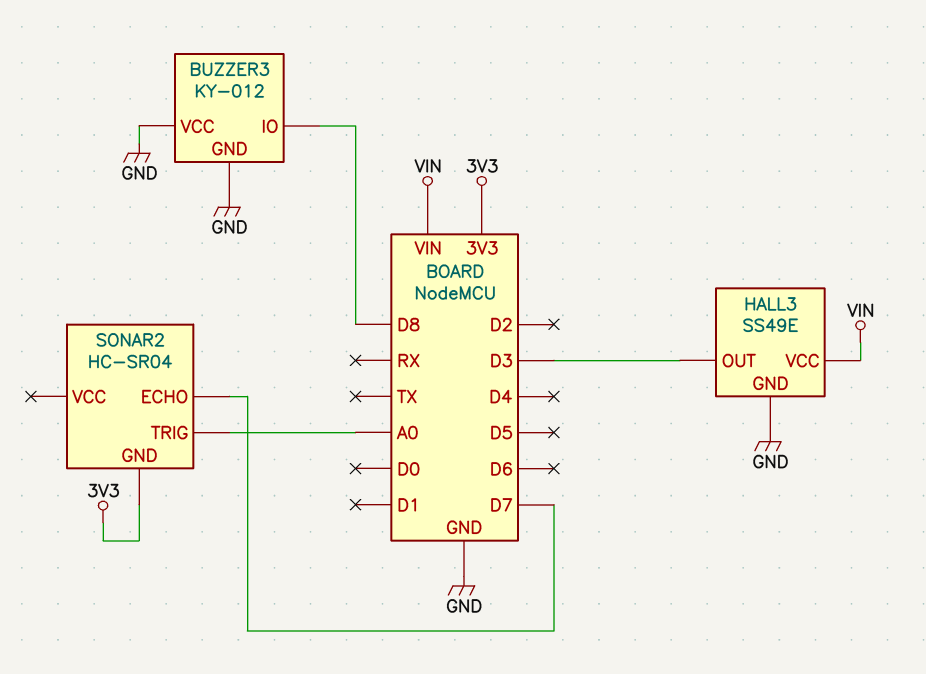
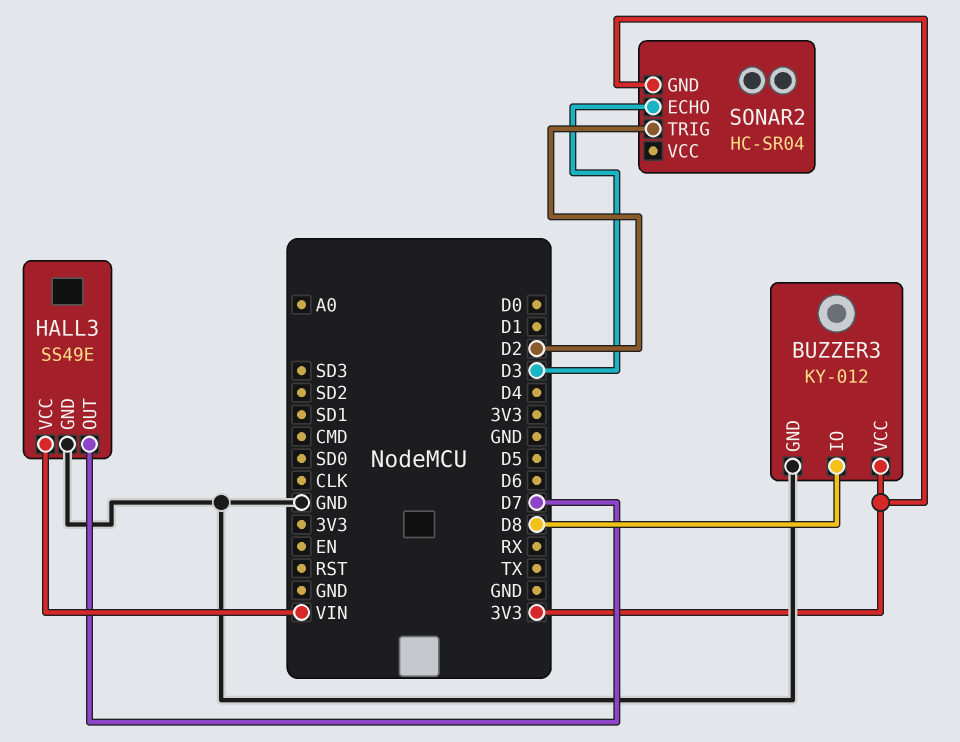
BUZZER3 pin VCC: GND -> 3V3
HALL3 pin OUT: D3 -> D7
SONAR2 pin ECHO: D7 -> D3
SONAR2 pin TRIG: A0 -> D2

